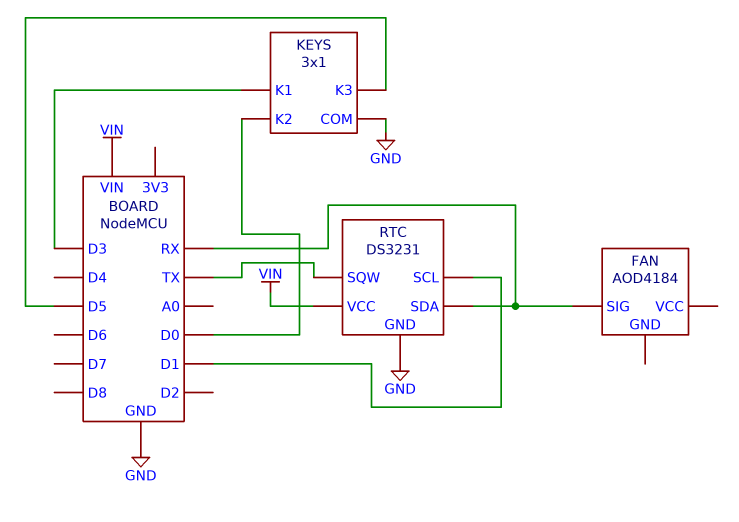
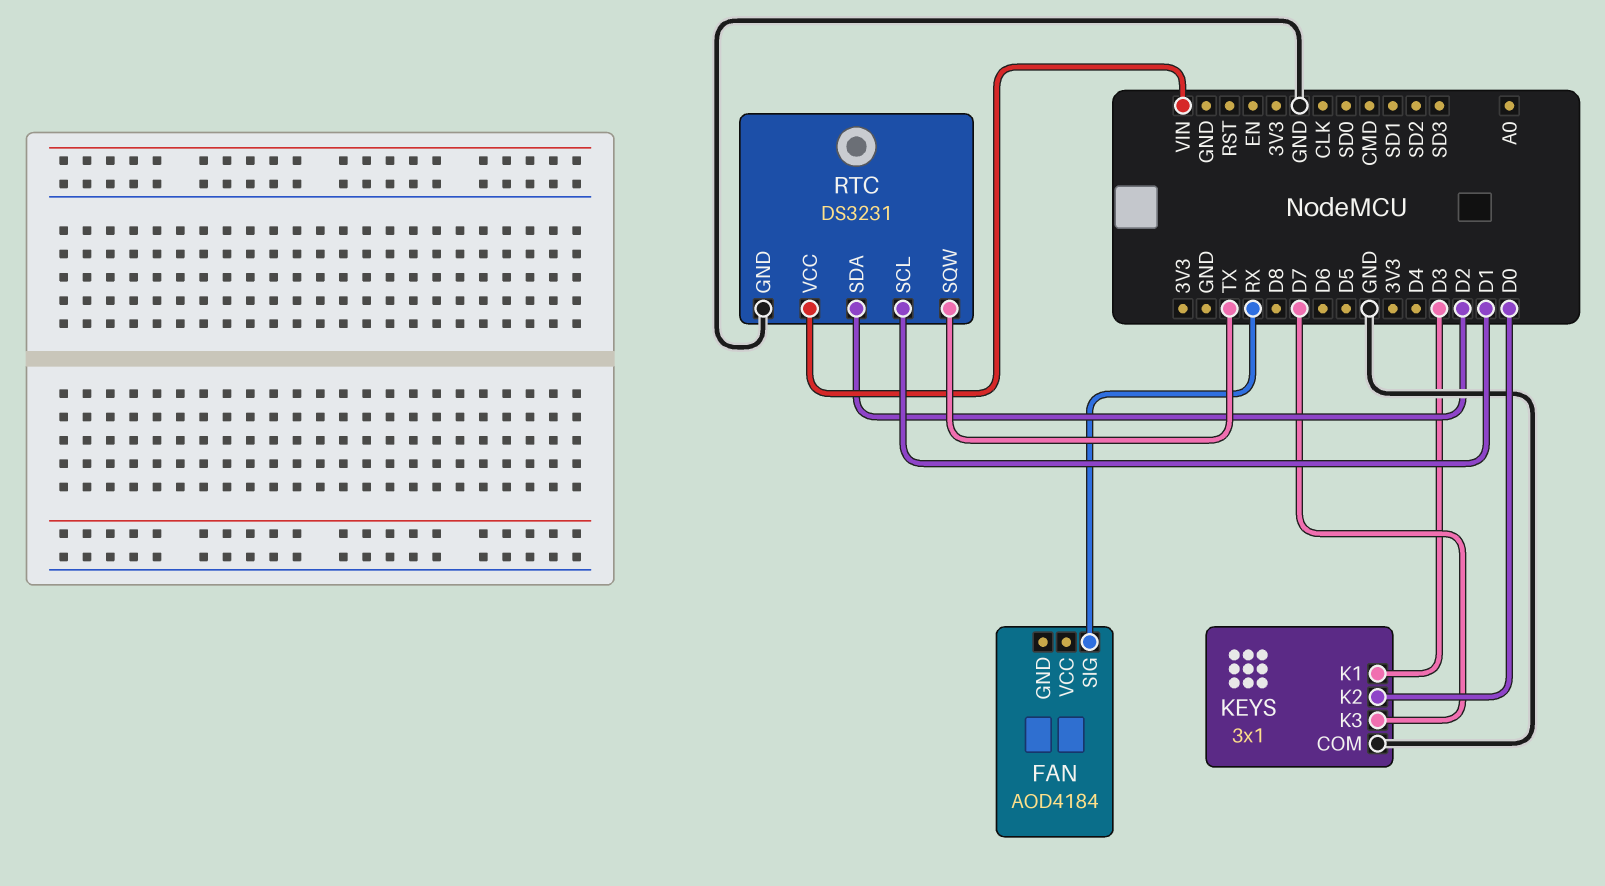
KEYS pin K3: D5 -> D7
RTC pin SDA: RX -> D2

